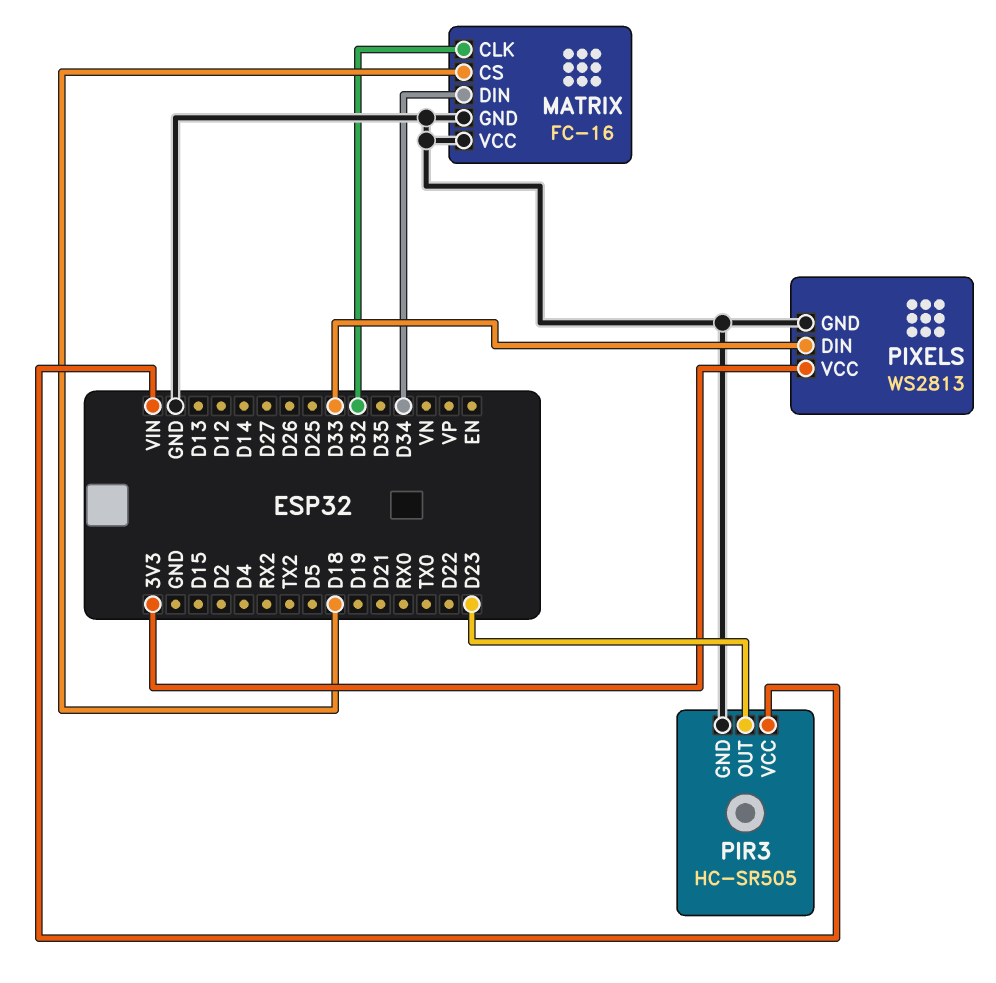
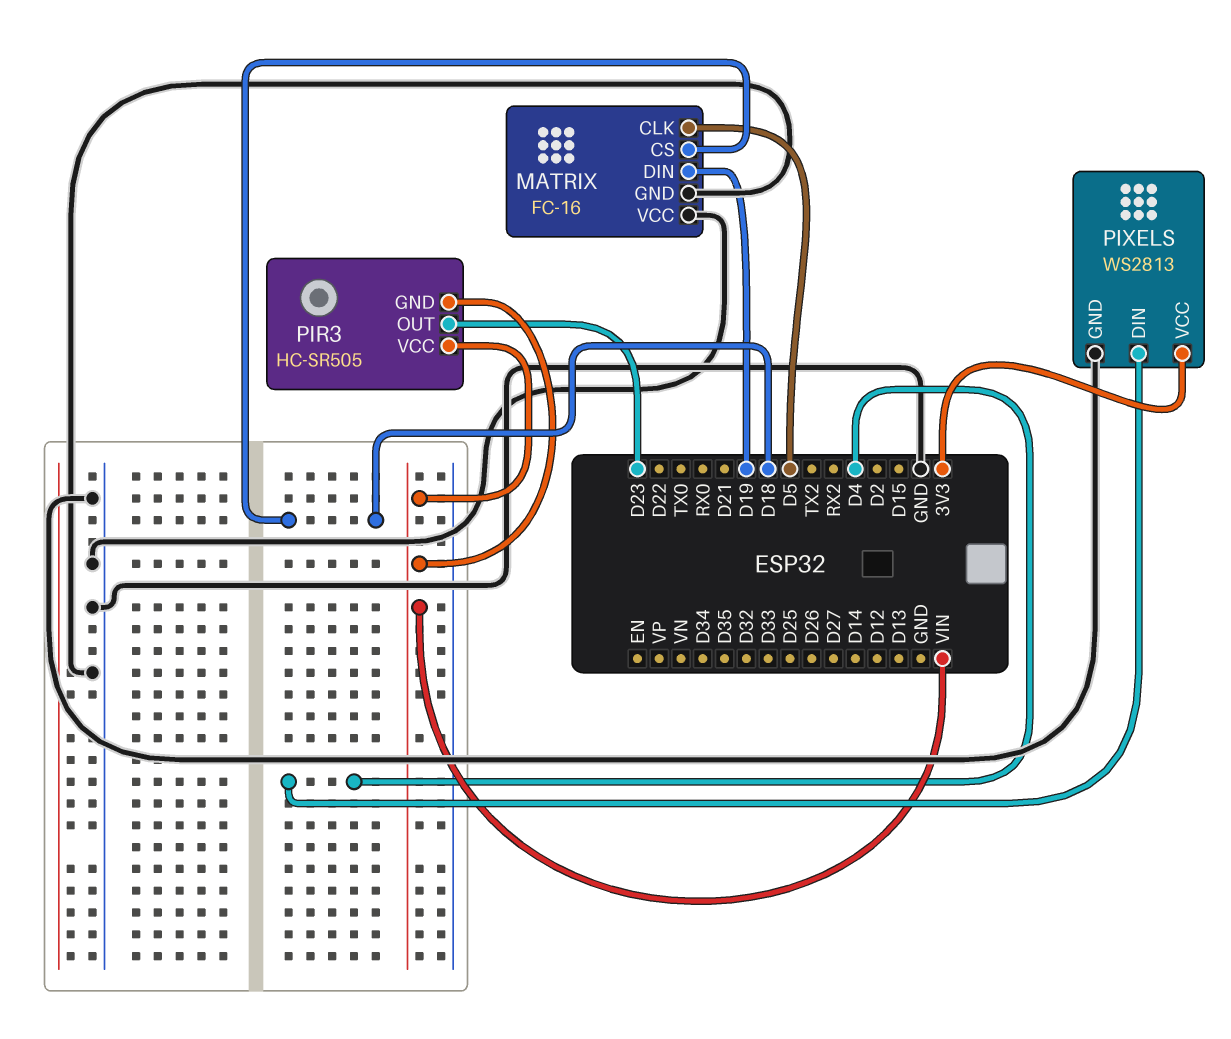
MATRIX pin CLK: D32 -> D5
MATRIX pin DIN: D34 -> D19
PIR3 pin GND: GND -> VIN
PIXELS pin DIN: D33 -> D4

